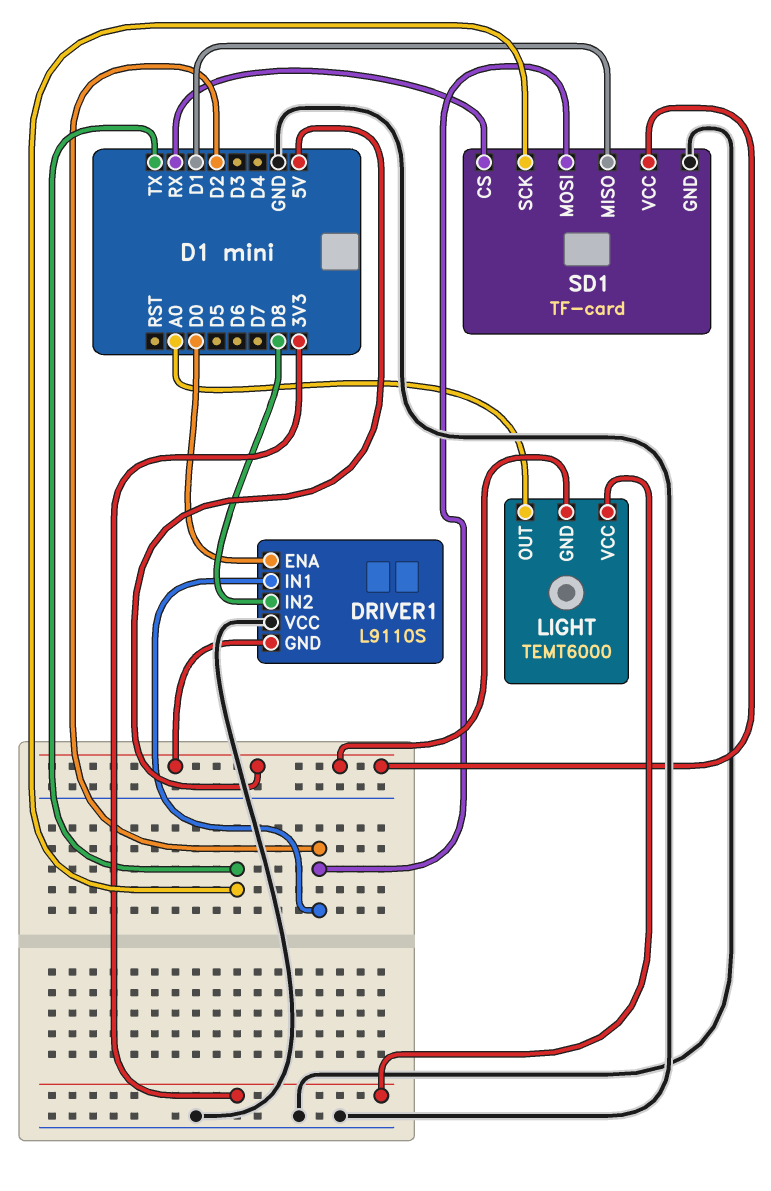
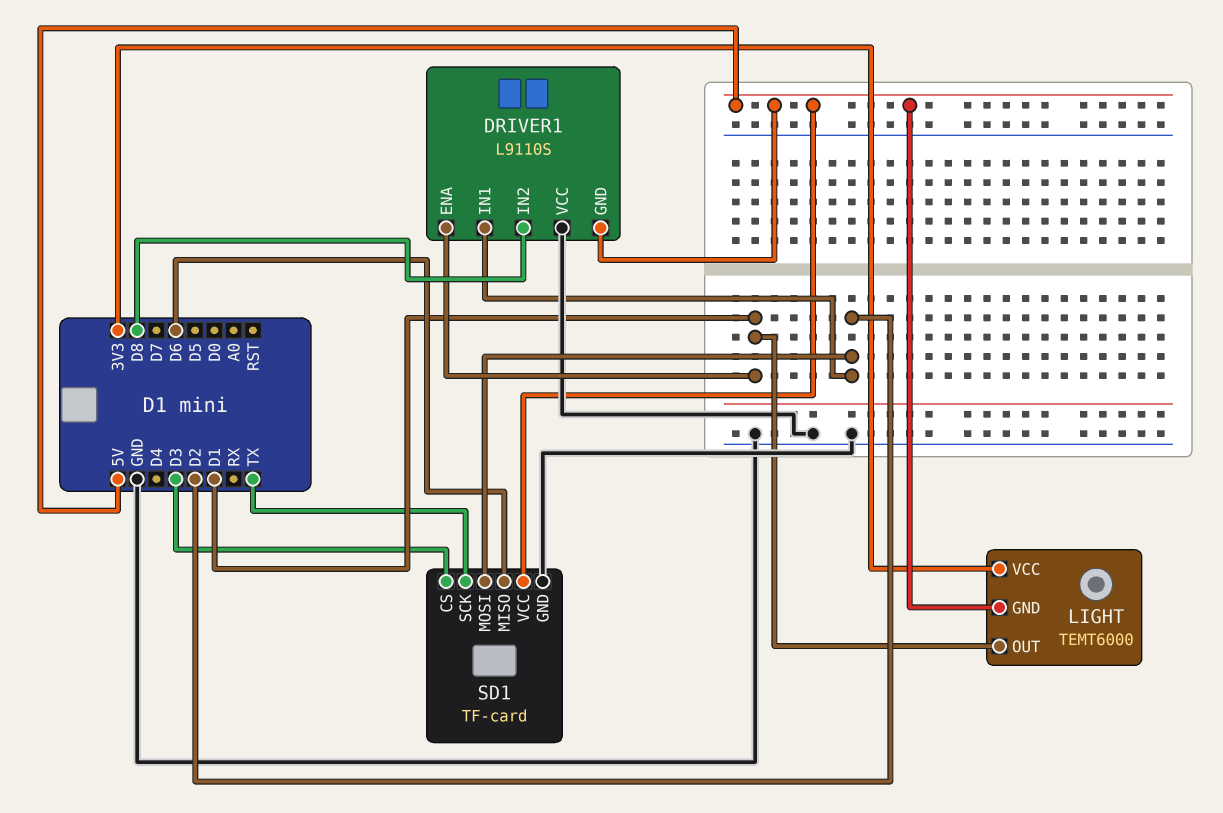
DRIVER1 pin ENA: D0 -> D1
LIGHT pin OUT: A0 -> D1
SD1 pin CS: RX -> D3
SD1 pin MISO: D1 -> D6

